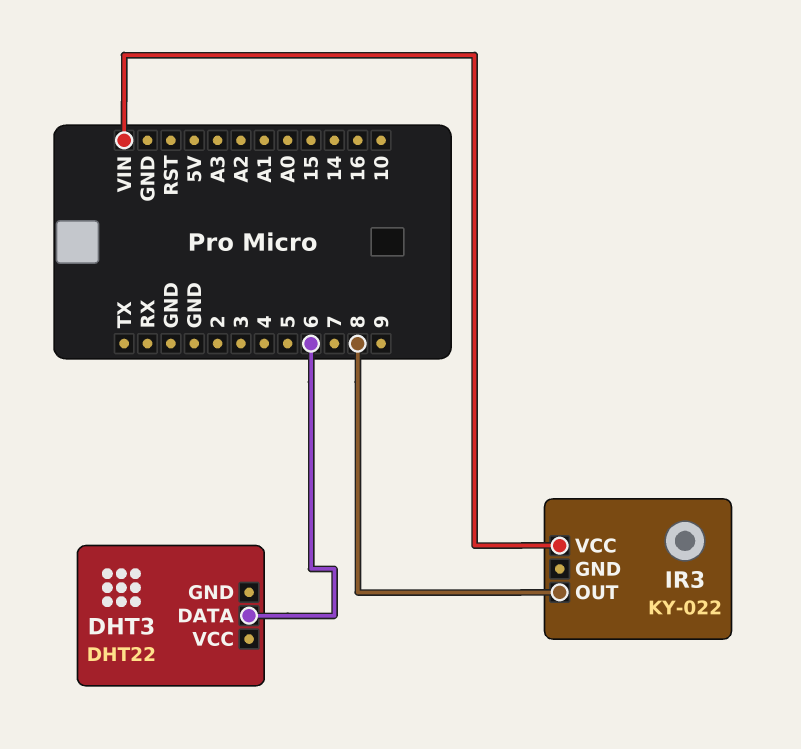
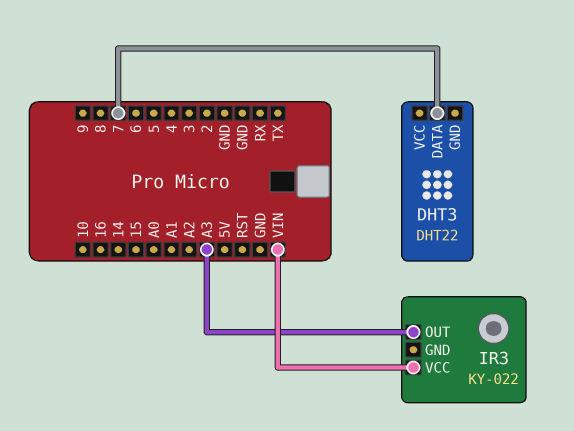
DHT3 pin DATA: 6 -> 7
IR3 pin OUT: 8 -> A3

